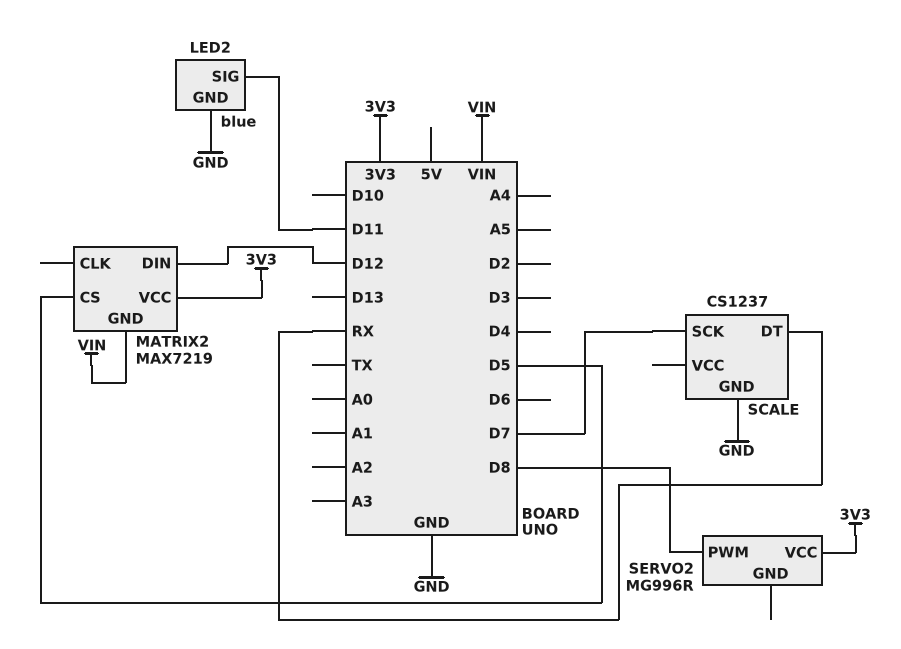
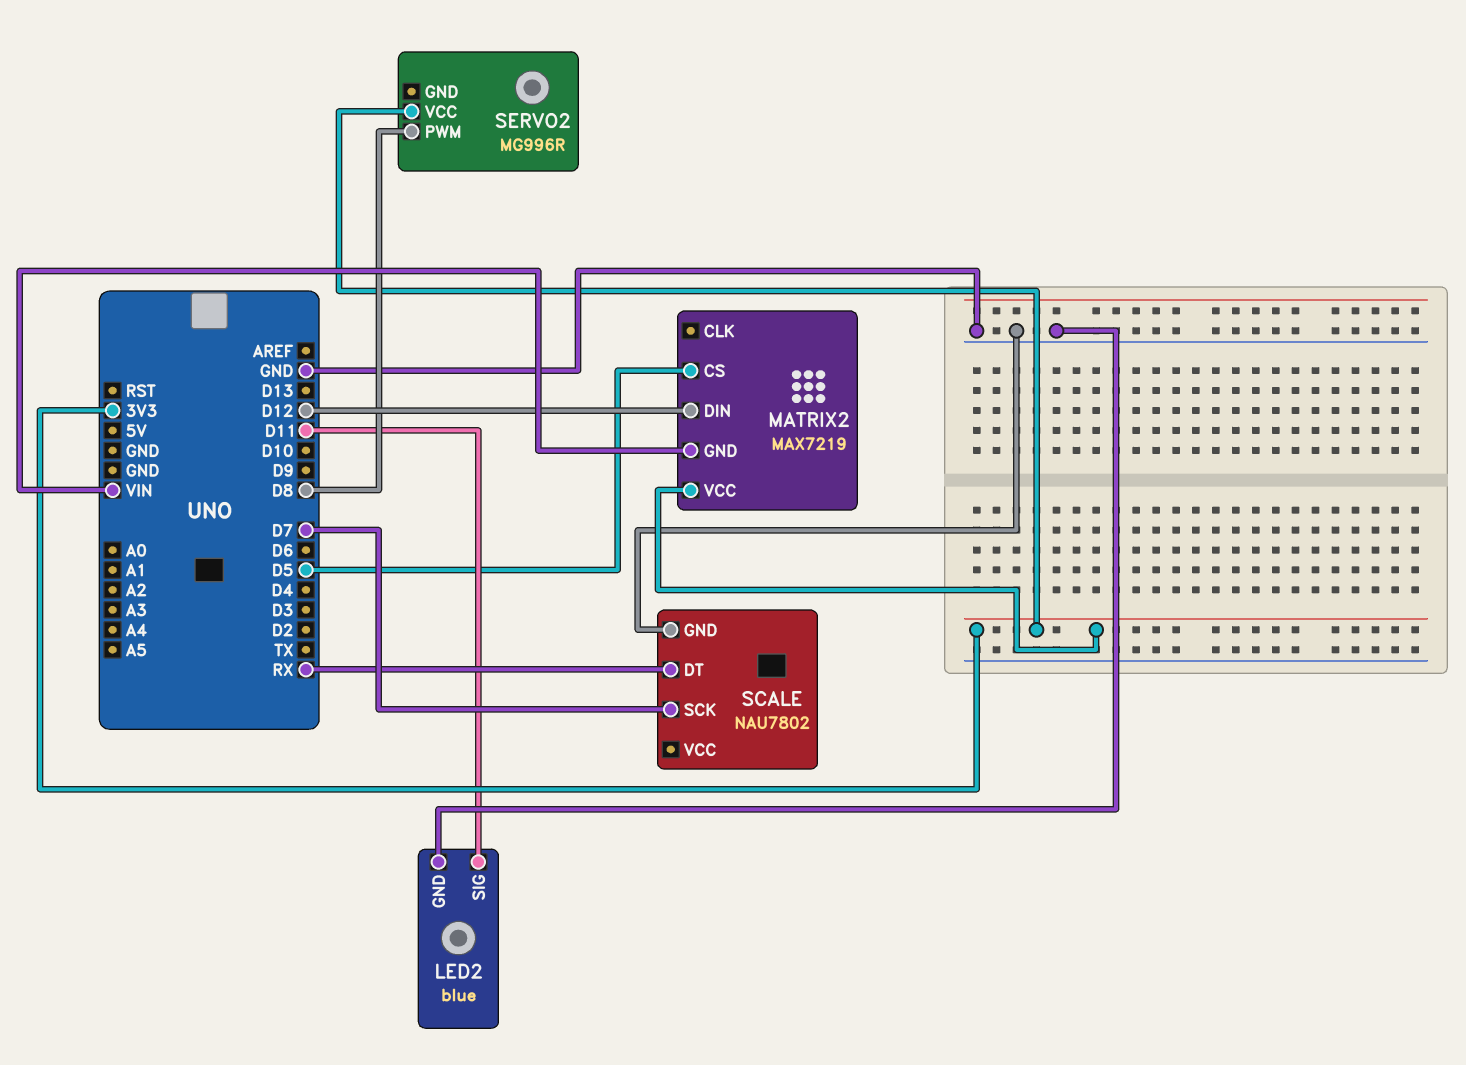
SCALE: CS1237 -> NAU7802

